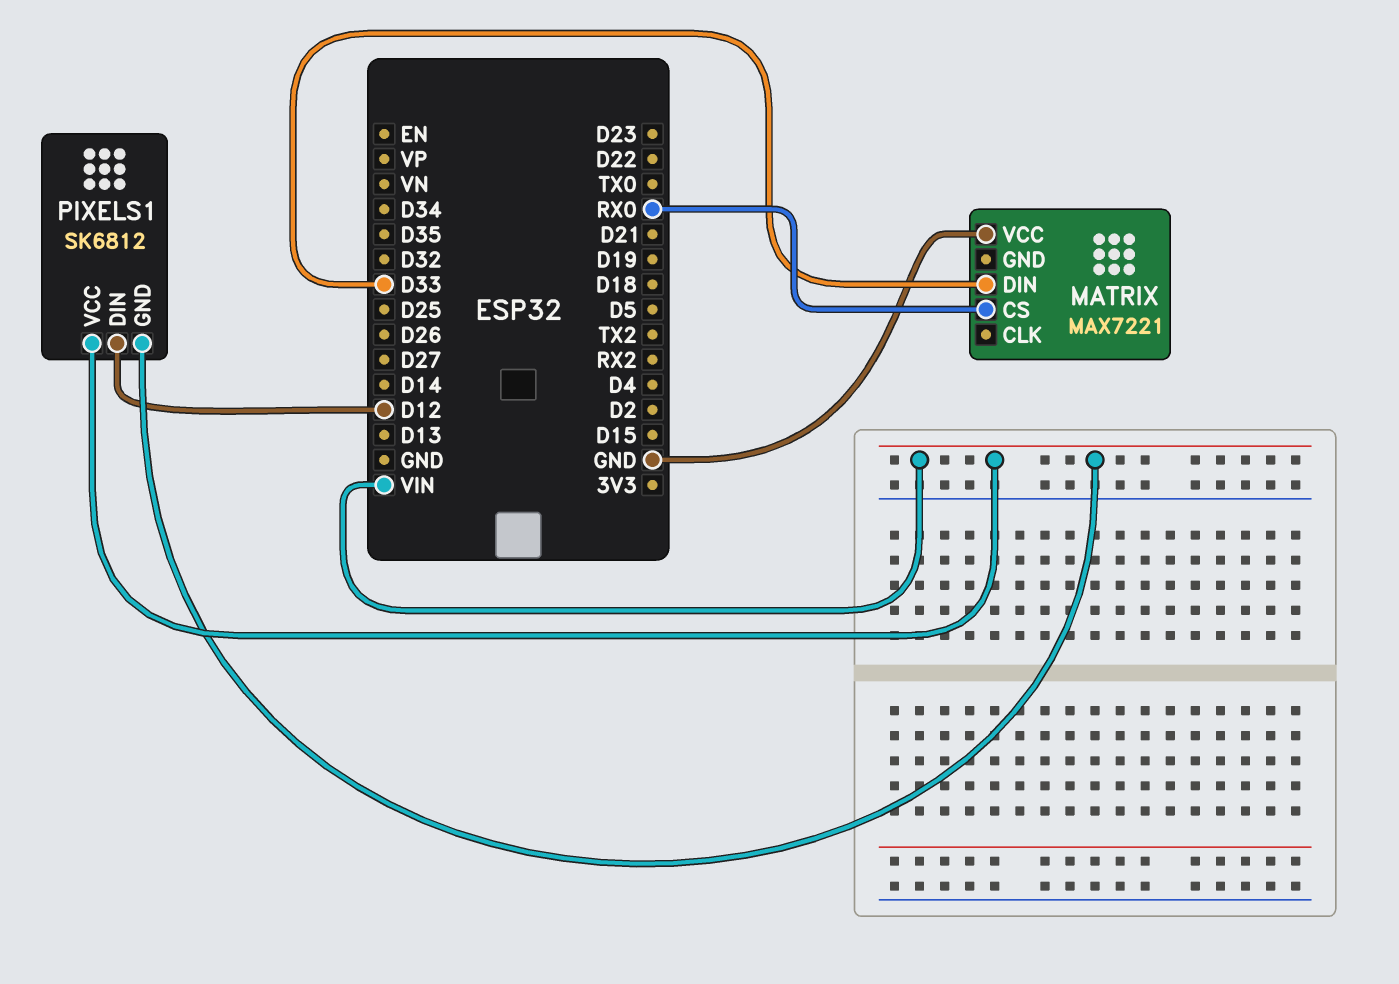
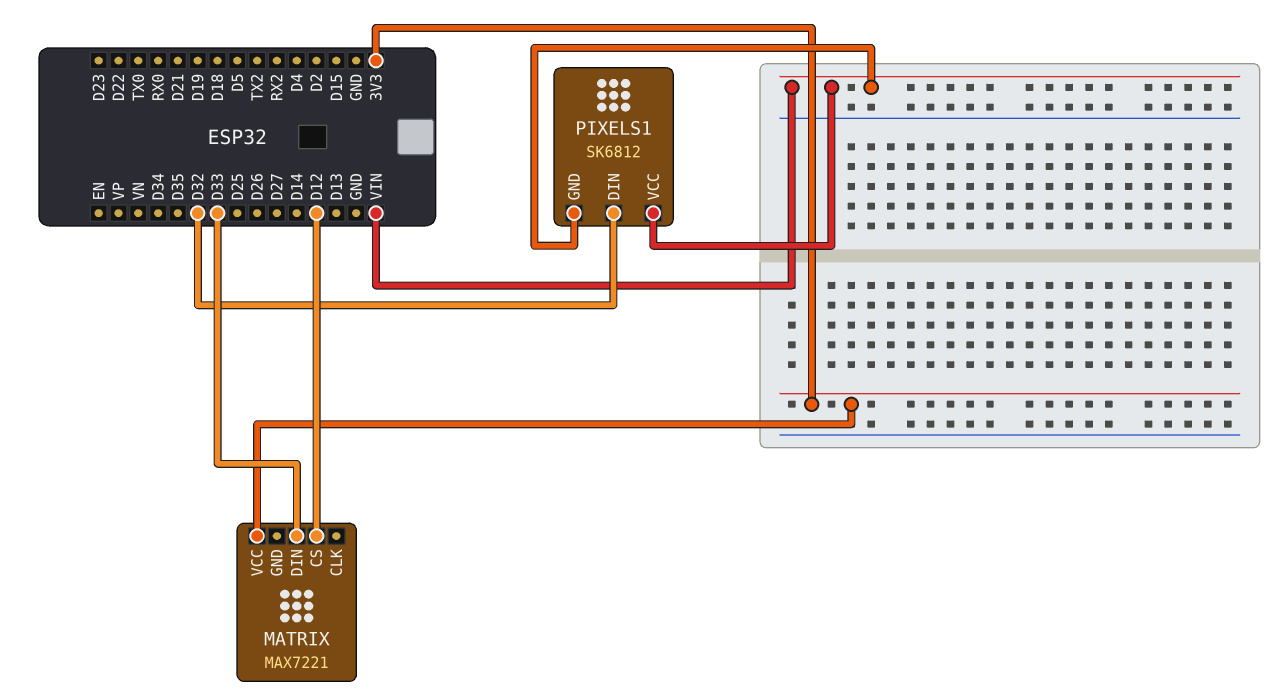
MATRIX pin CS: RX0 -> D12
MATRIX pin VCC: GND -> 3V3
PIXELS1 pin DIN: D12 -> D32

